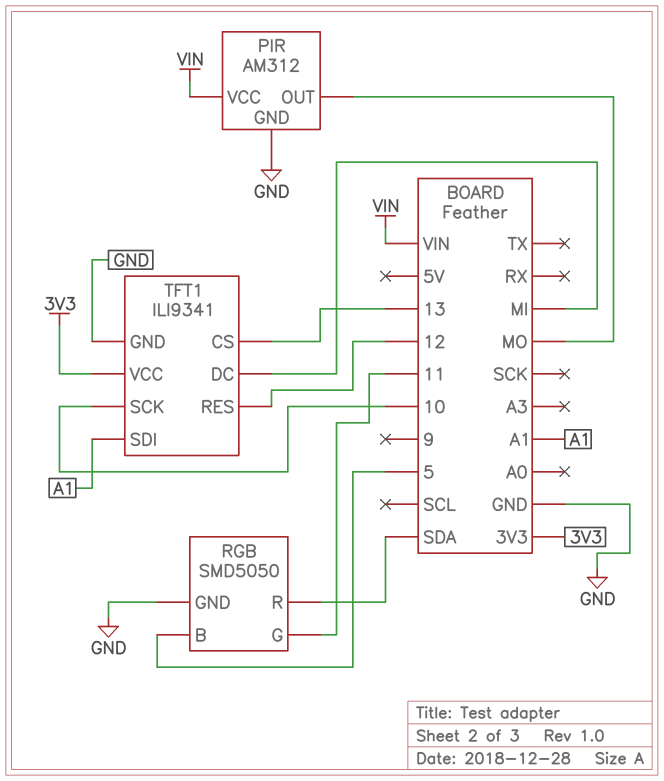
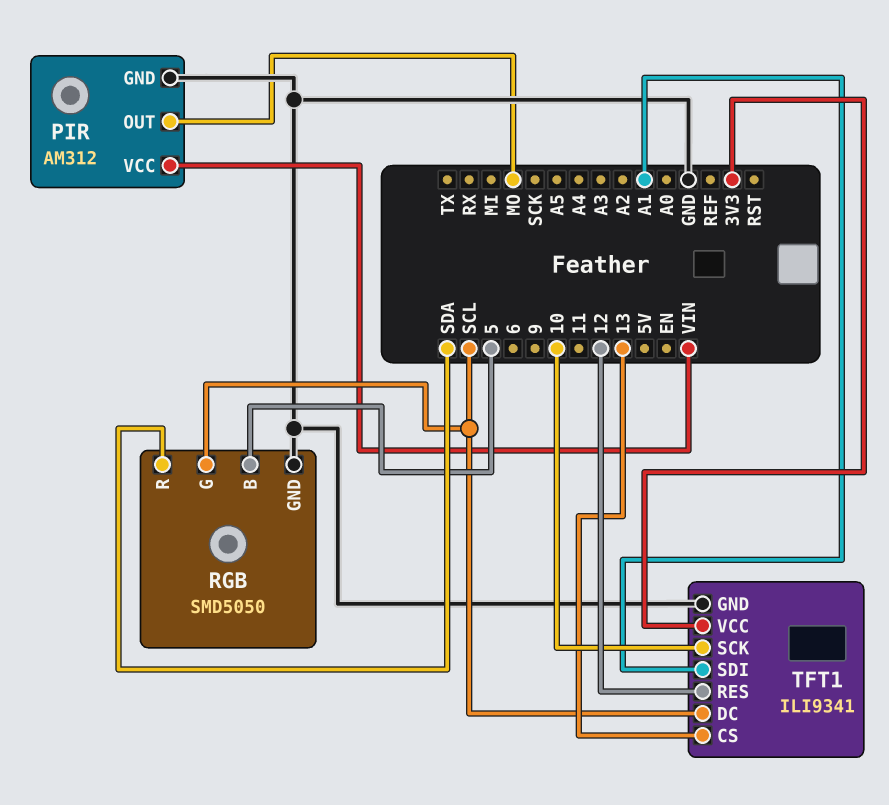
RGB pin G: 11 -> SCL
TFT1 pin DC: MI -> SCL

